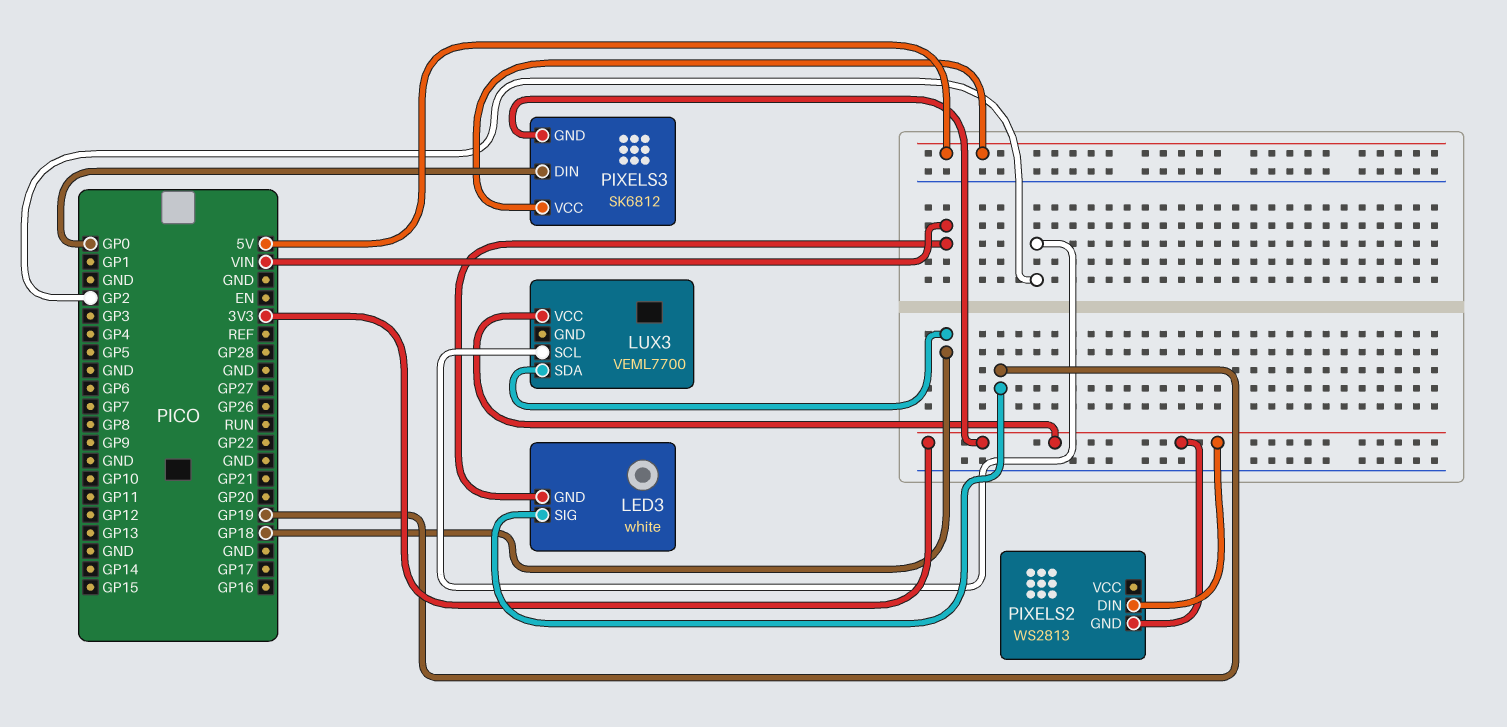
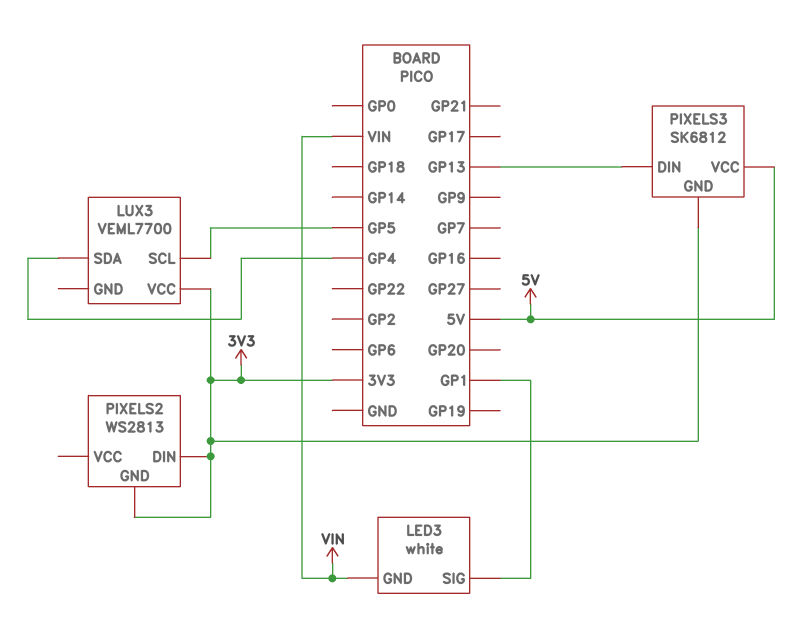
LED3 pin SIG: GP19 -> GP1
LUX3 pin SCL: GP2 -> GP5
LUX3 pin SDA: GP18 -> GP4
PIXELS3 pin DIN: GP0 -> GP13

